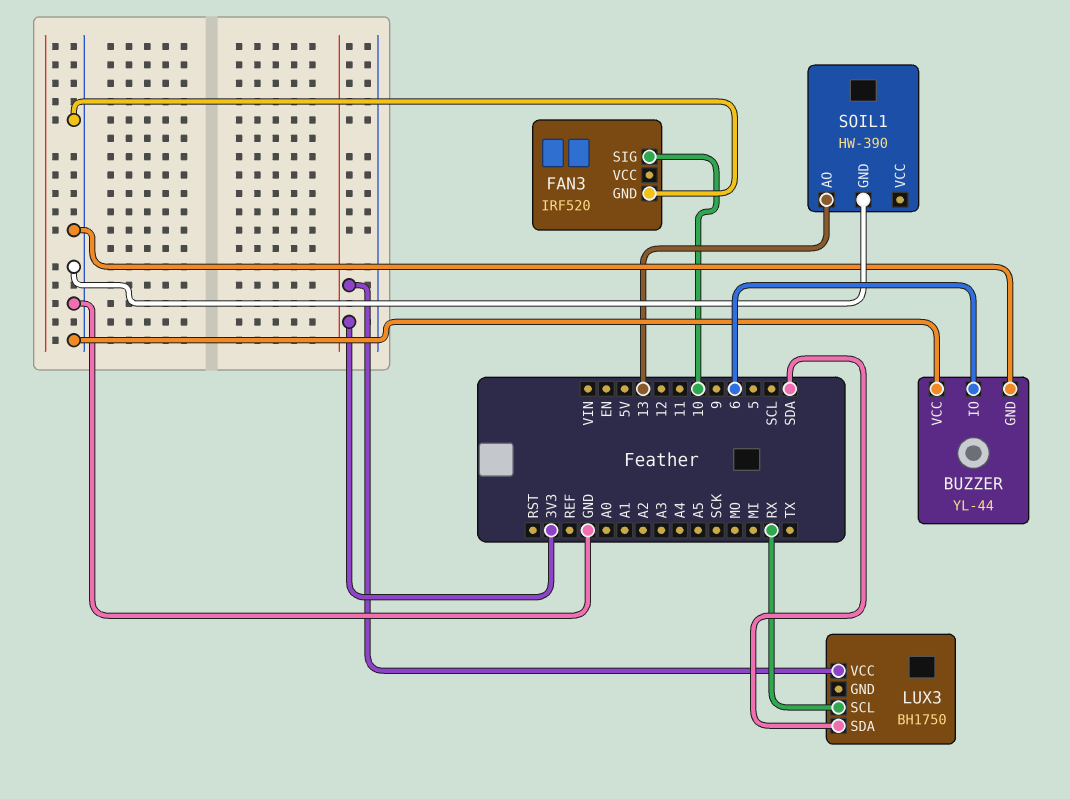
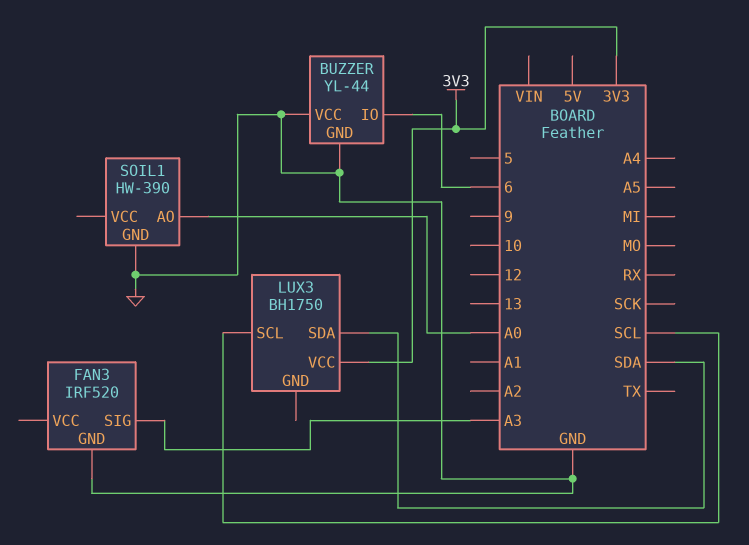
FAN3 pin SIG: 10 -> A3
LUX3 pin SCL: RX -> SCL
SOIL1 pin AO: 13 -> A0

